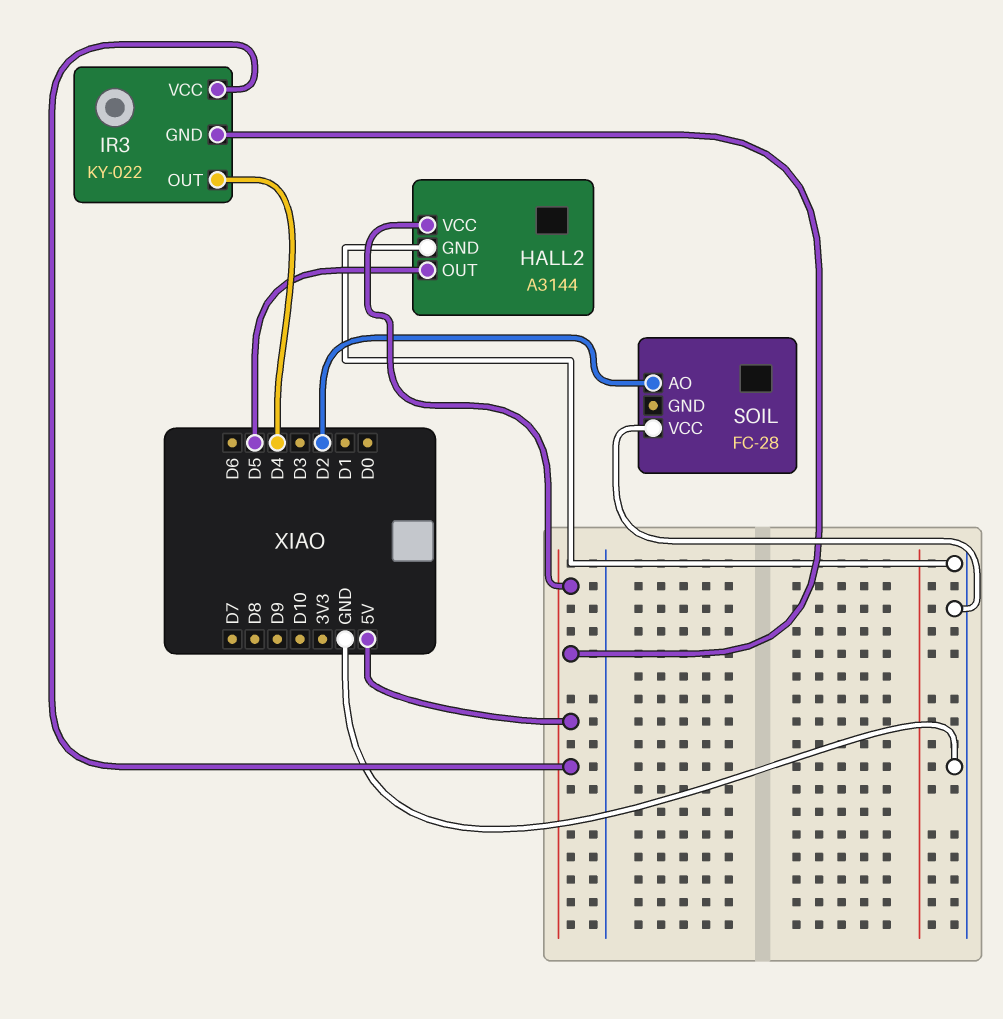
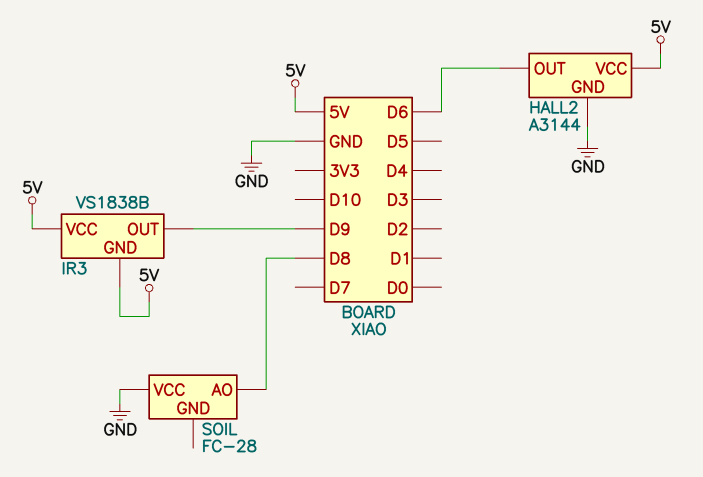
HALL2 pin OUT: D5 -> D6
IR3: KY-022 -> VS1838B
IR3 pin OUT: D4 -> D9
SOIL pin AO: D2 -> D8

